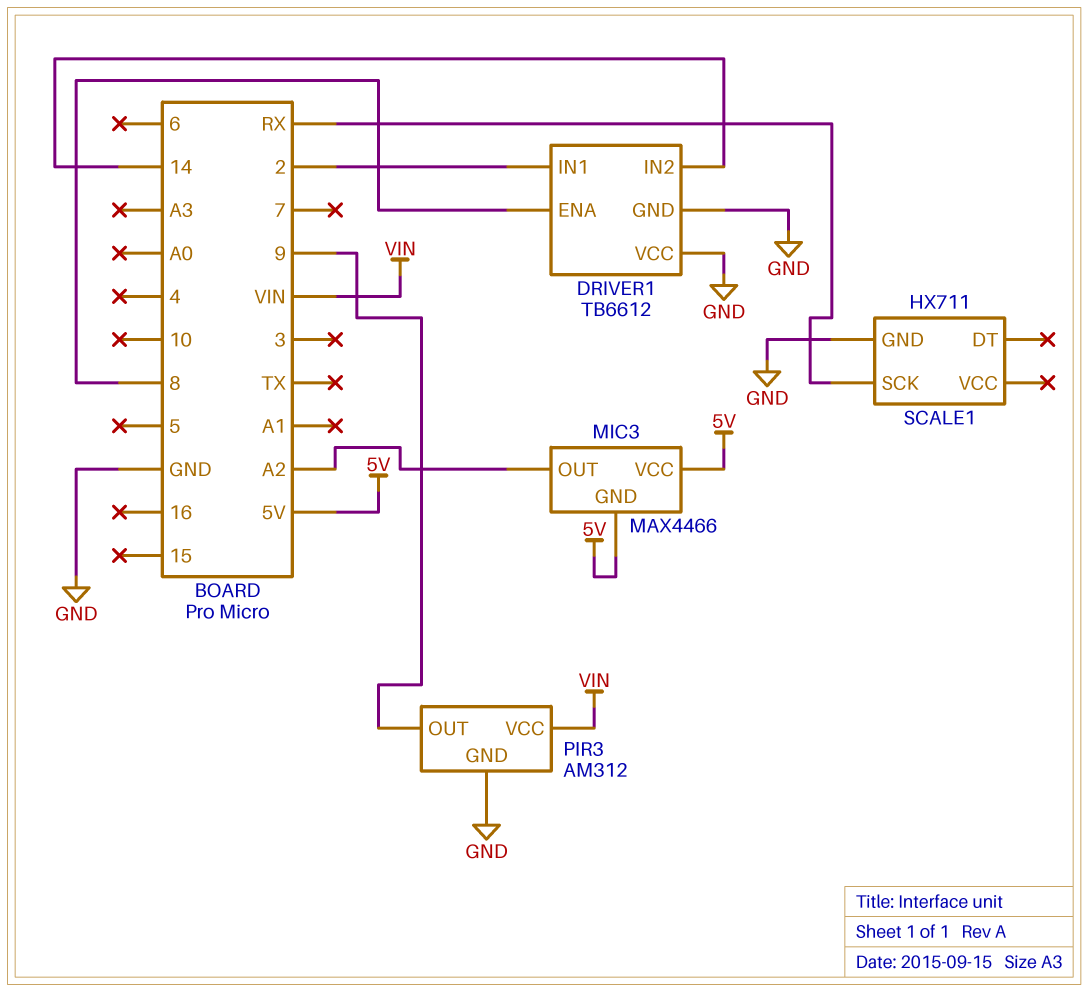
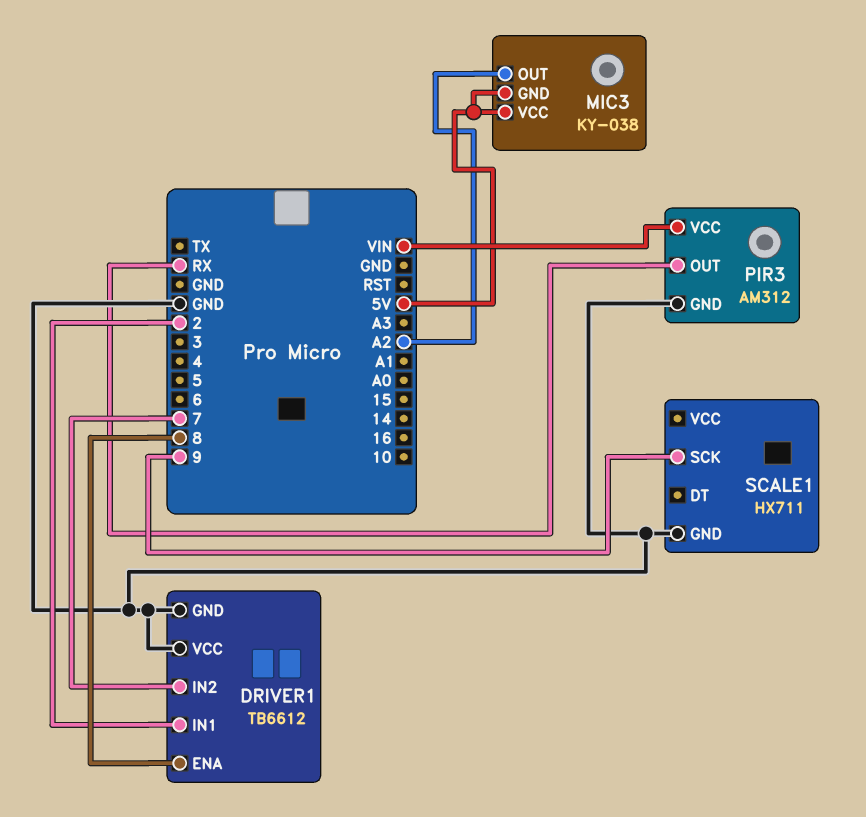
DRIVER1 pin IN2: 14 -> 7
MIC3: MAX4466 -> KY-038
PIR3 pin OUT: 9 -> RX
SCALE1 pin SCK: RX -> 9

